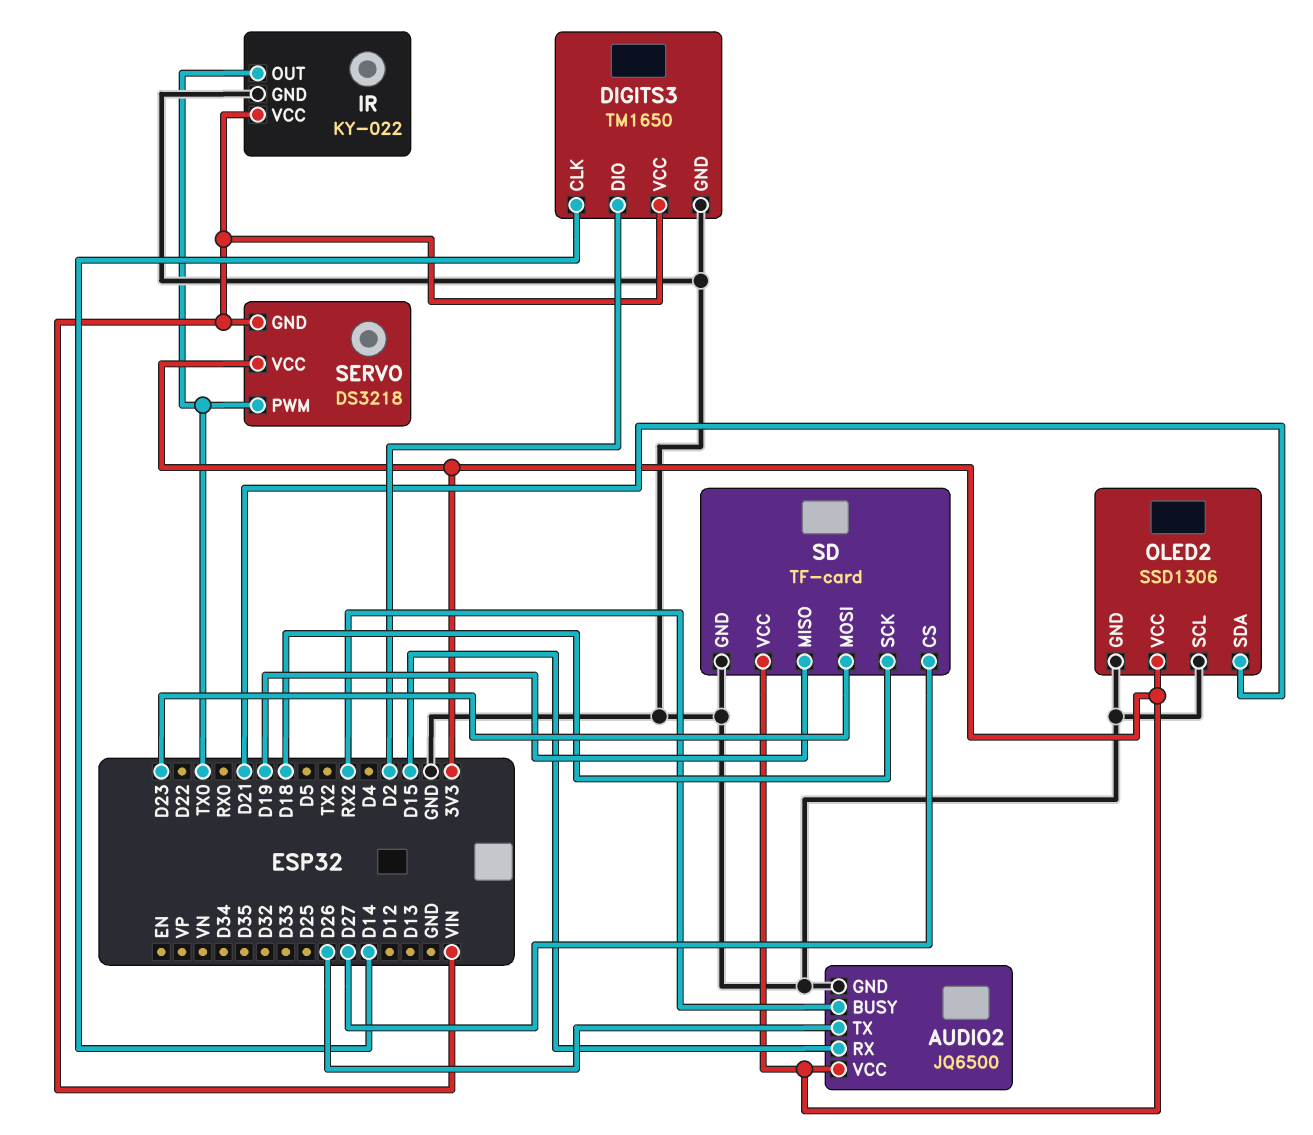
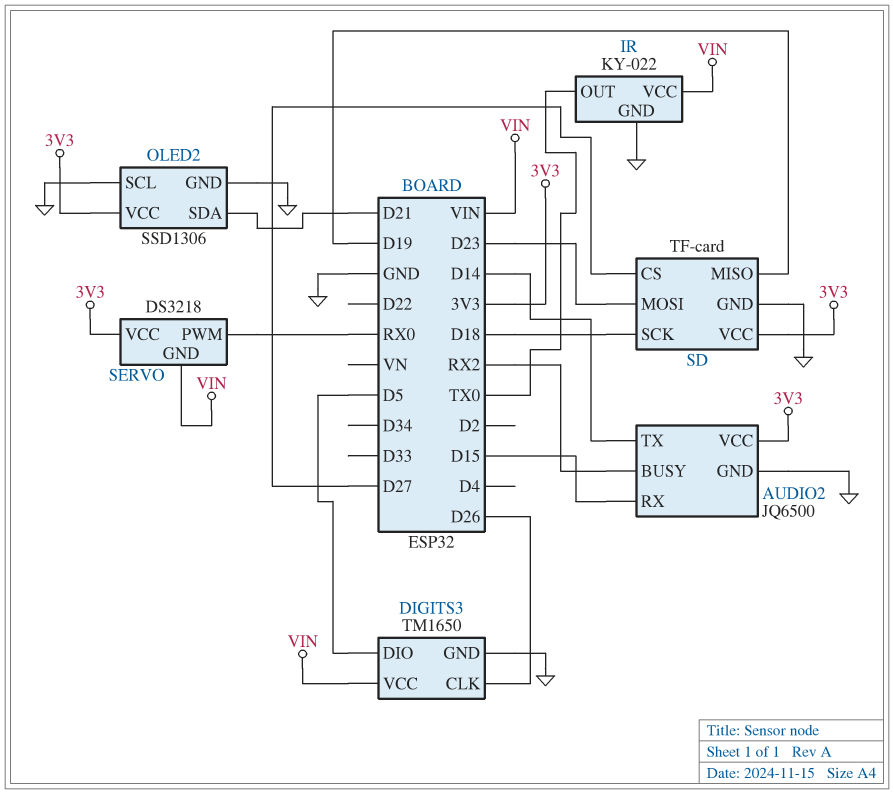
AUDIO2 pin TX: D26 -> D14
DIGITS3 pin CLK: D14 -> D26
DIGITS3 pin DIO: D2 -> D5
SERVO pin PWM: TX0 -> RX0

